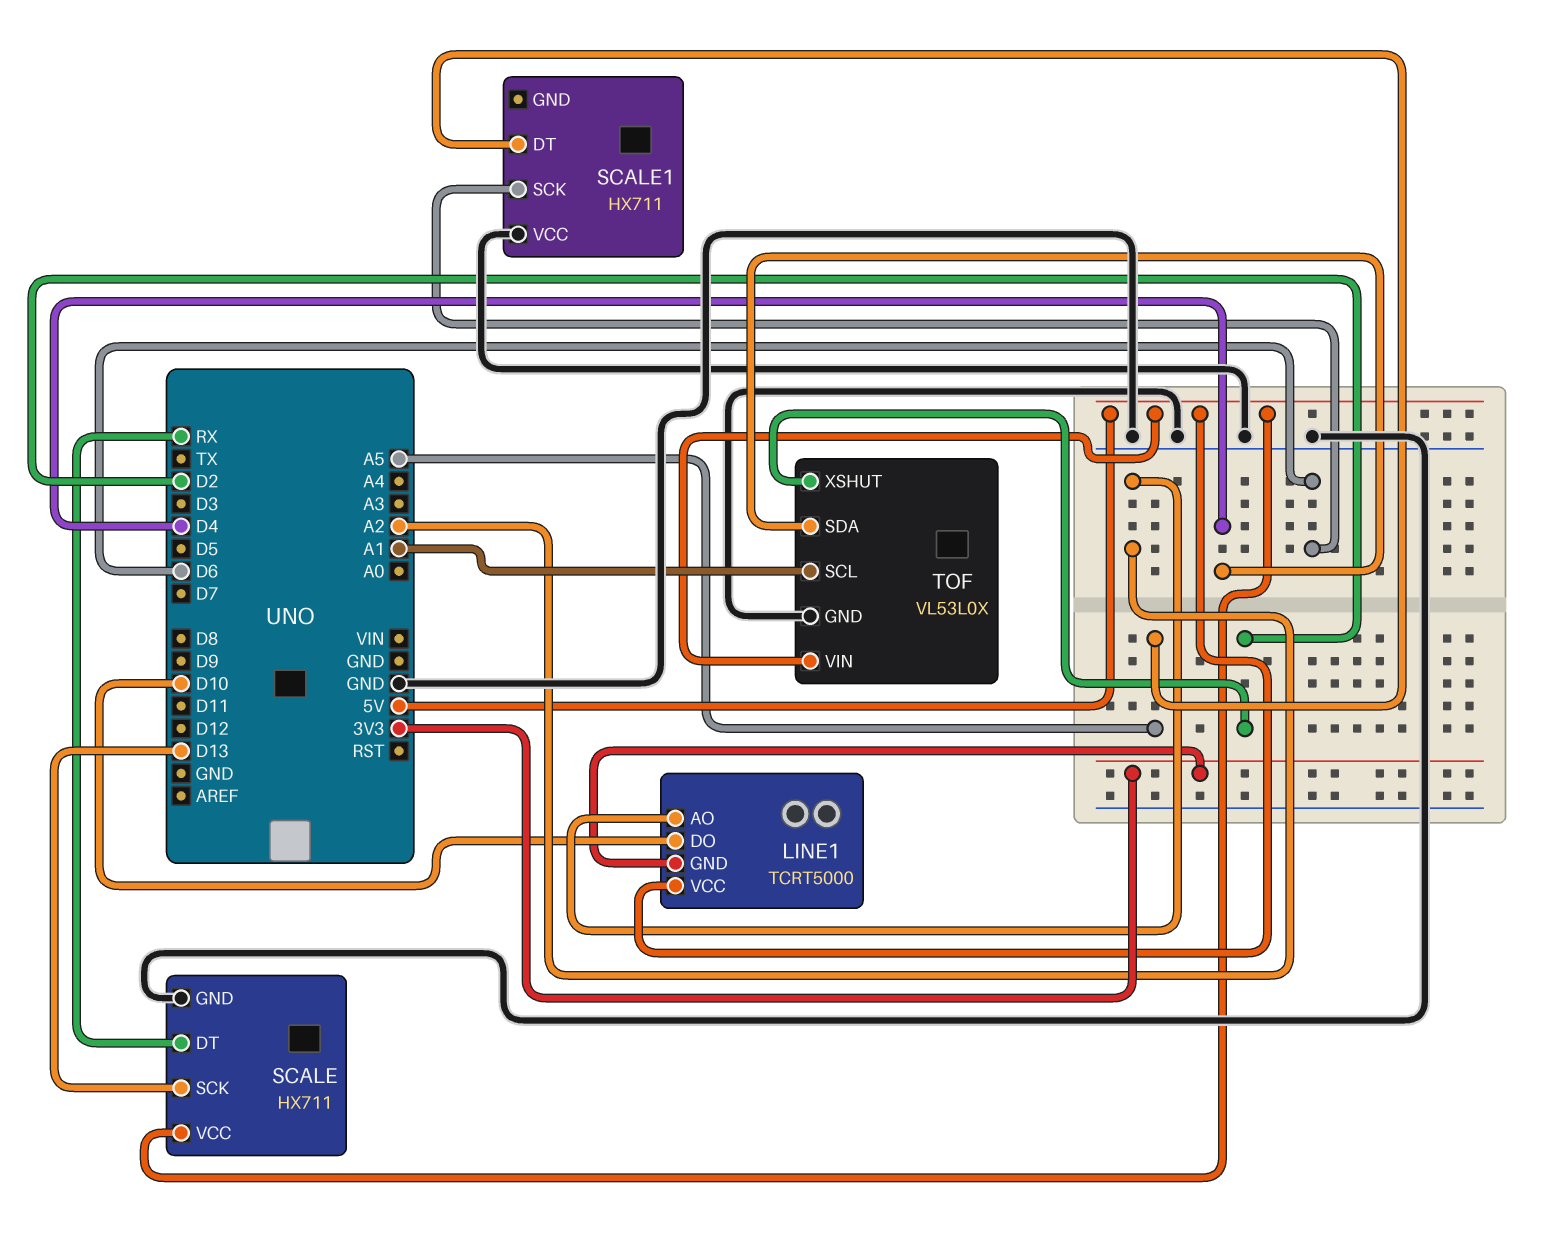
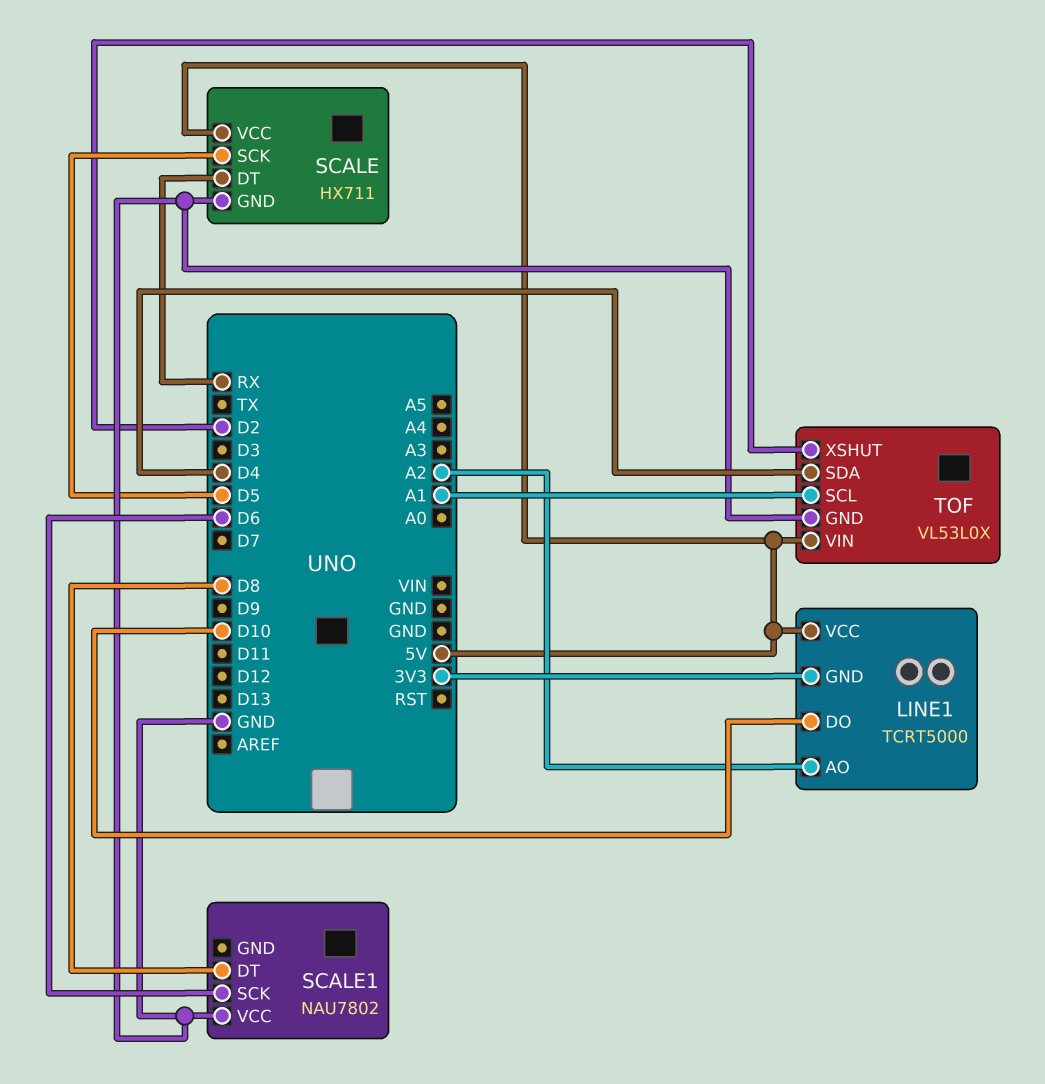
SCALE pin SCK: D13 -> D5
SCALE1: HX711 -> NAU7802
SCALE1 pin DT: A5 -> D8

